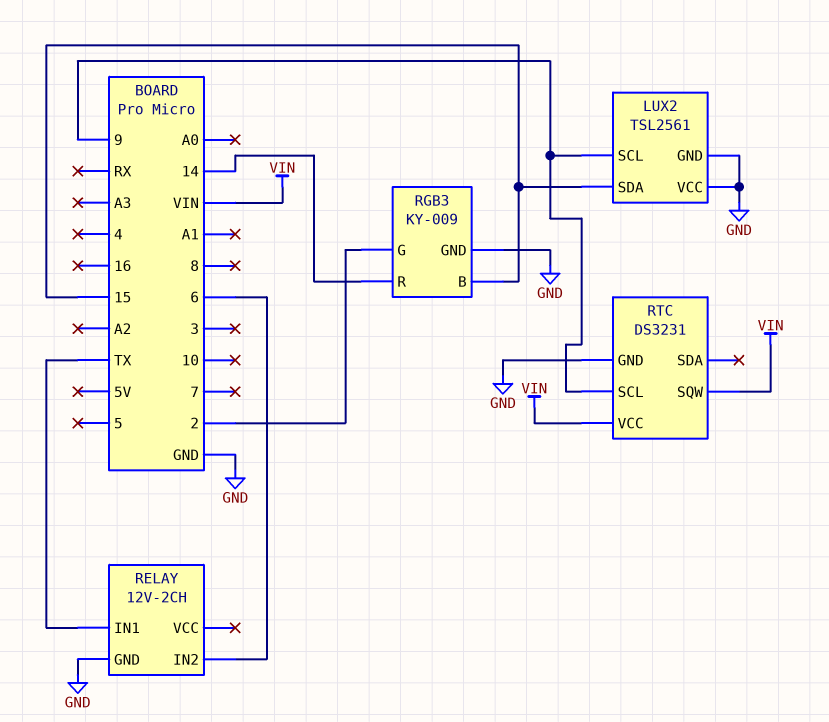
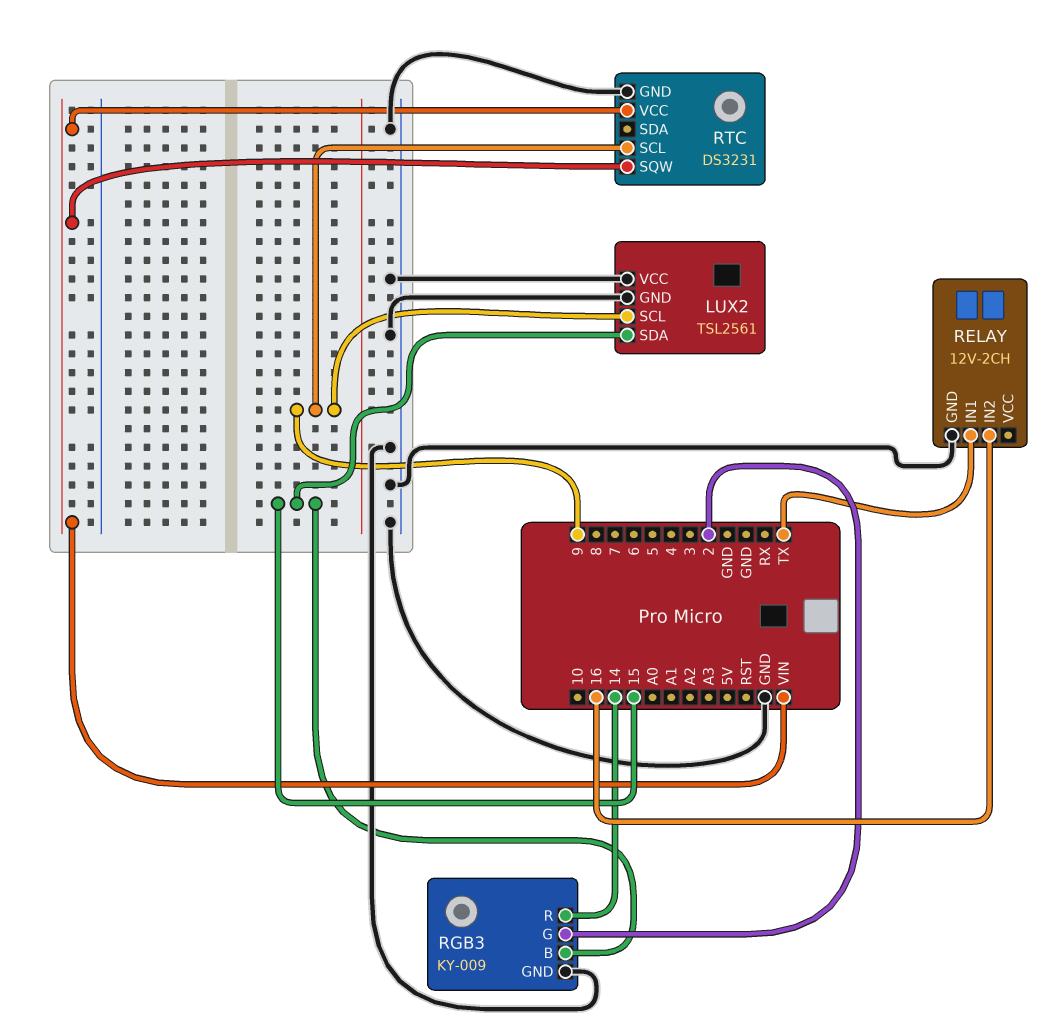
RELAY pin IN2: 6 -> 16

